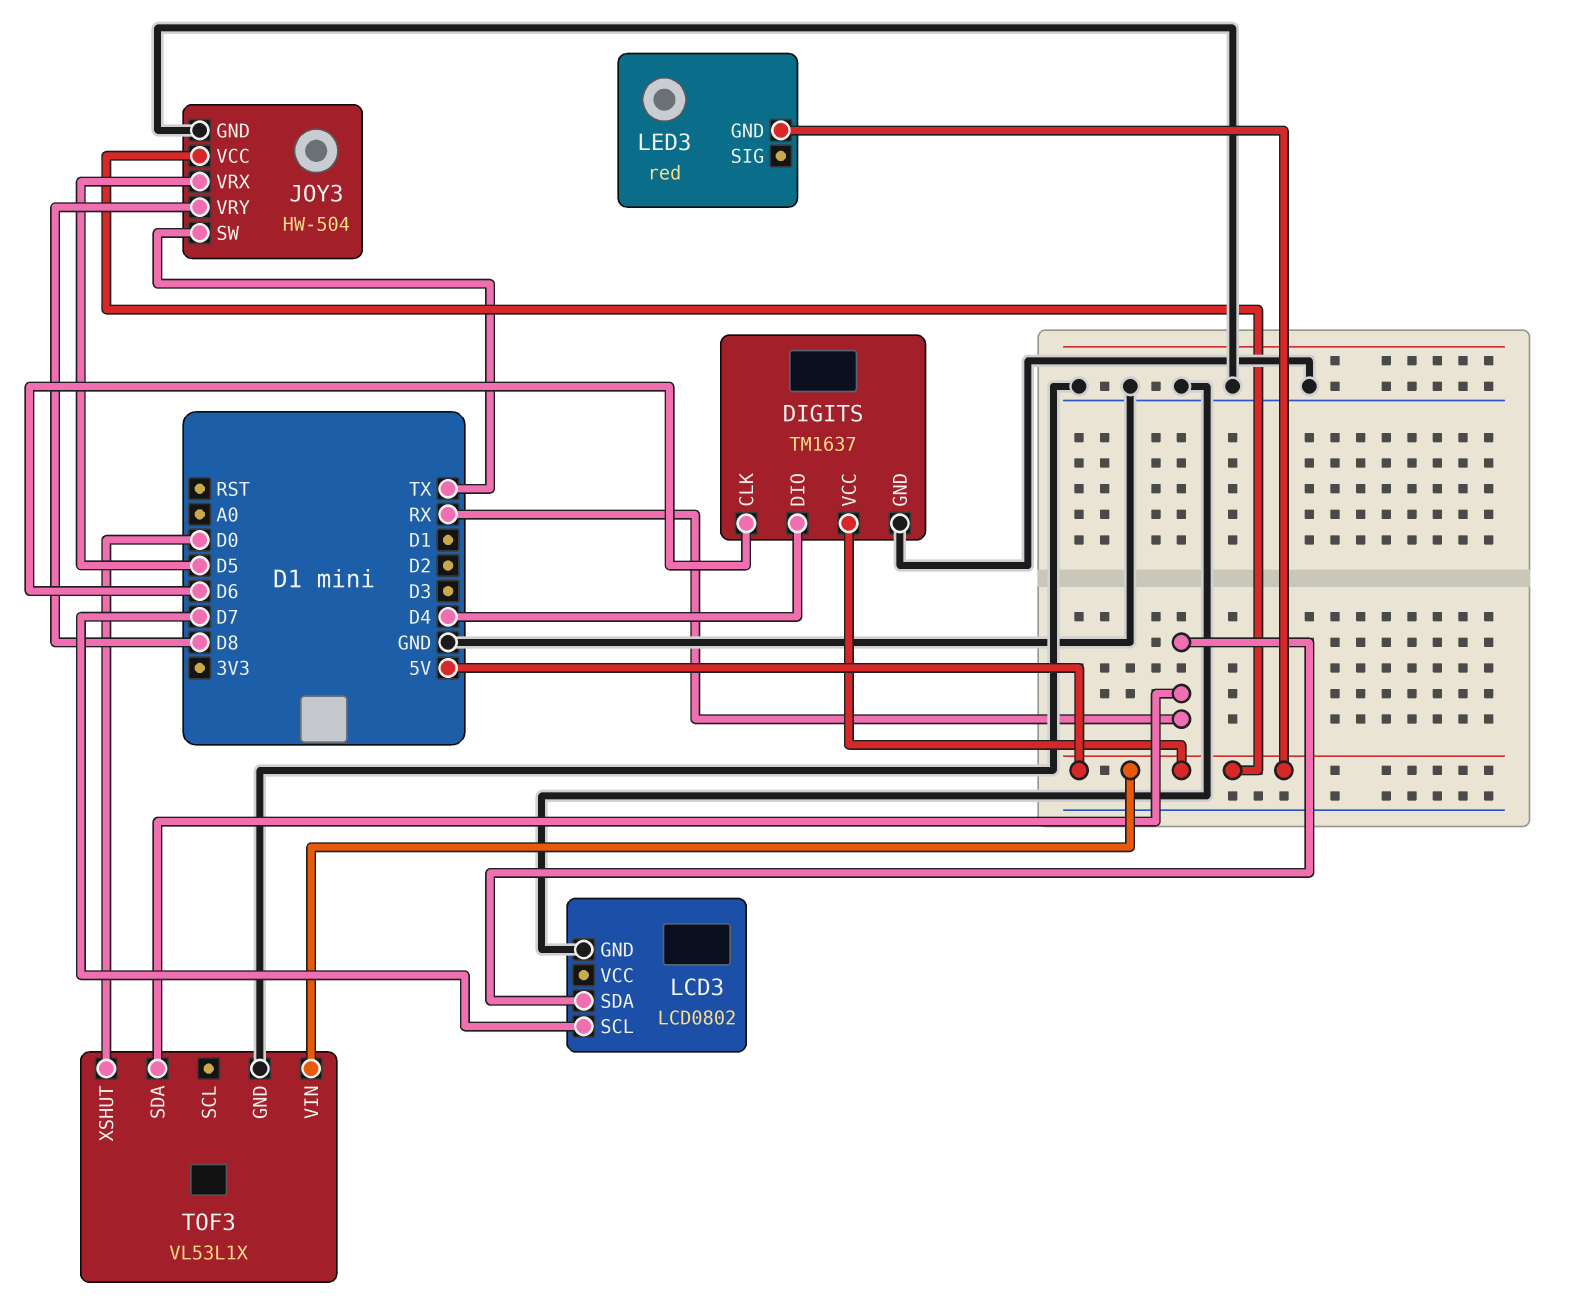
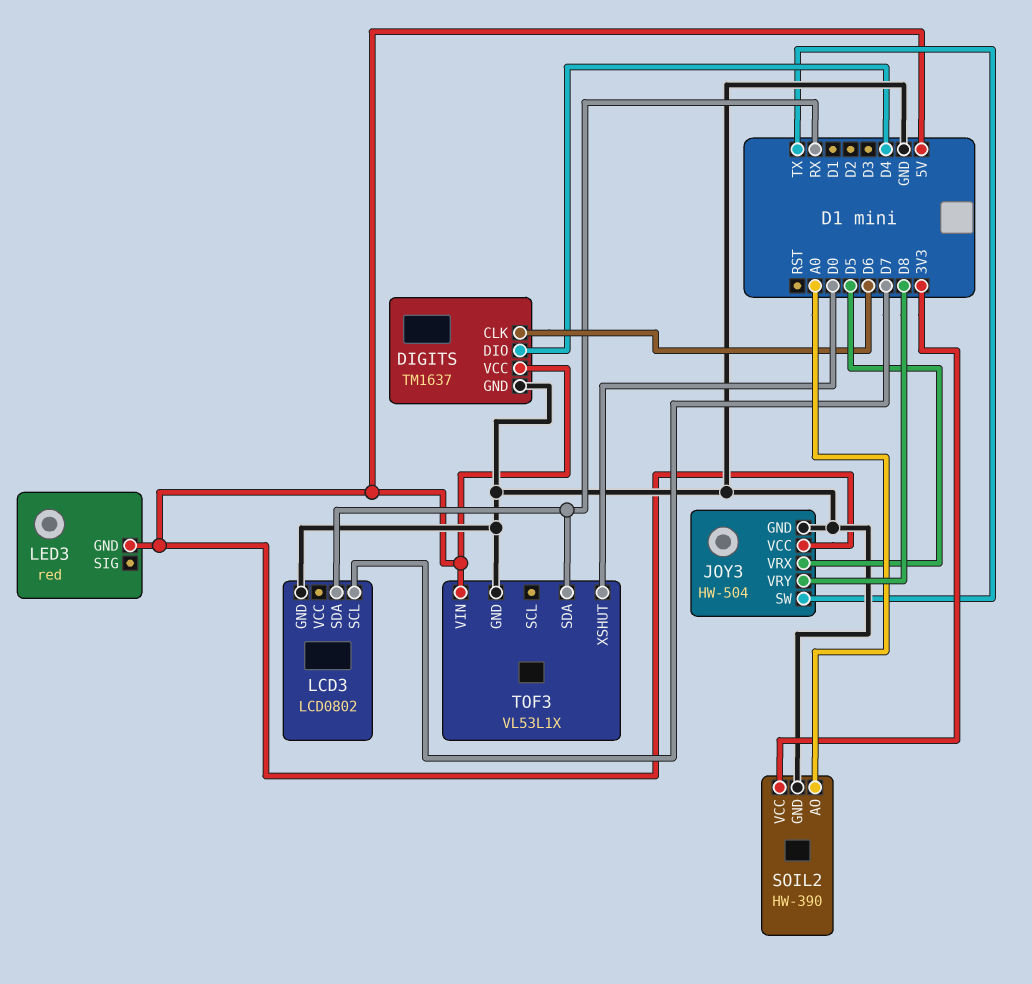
SOIL2: none -> HW-390
SOIL2 pin AO: none -> A0
SOIL2 pin GND: none -> GND
SOIL2 pin VCC: none -> 3V3

